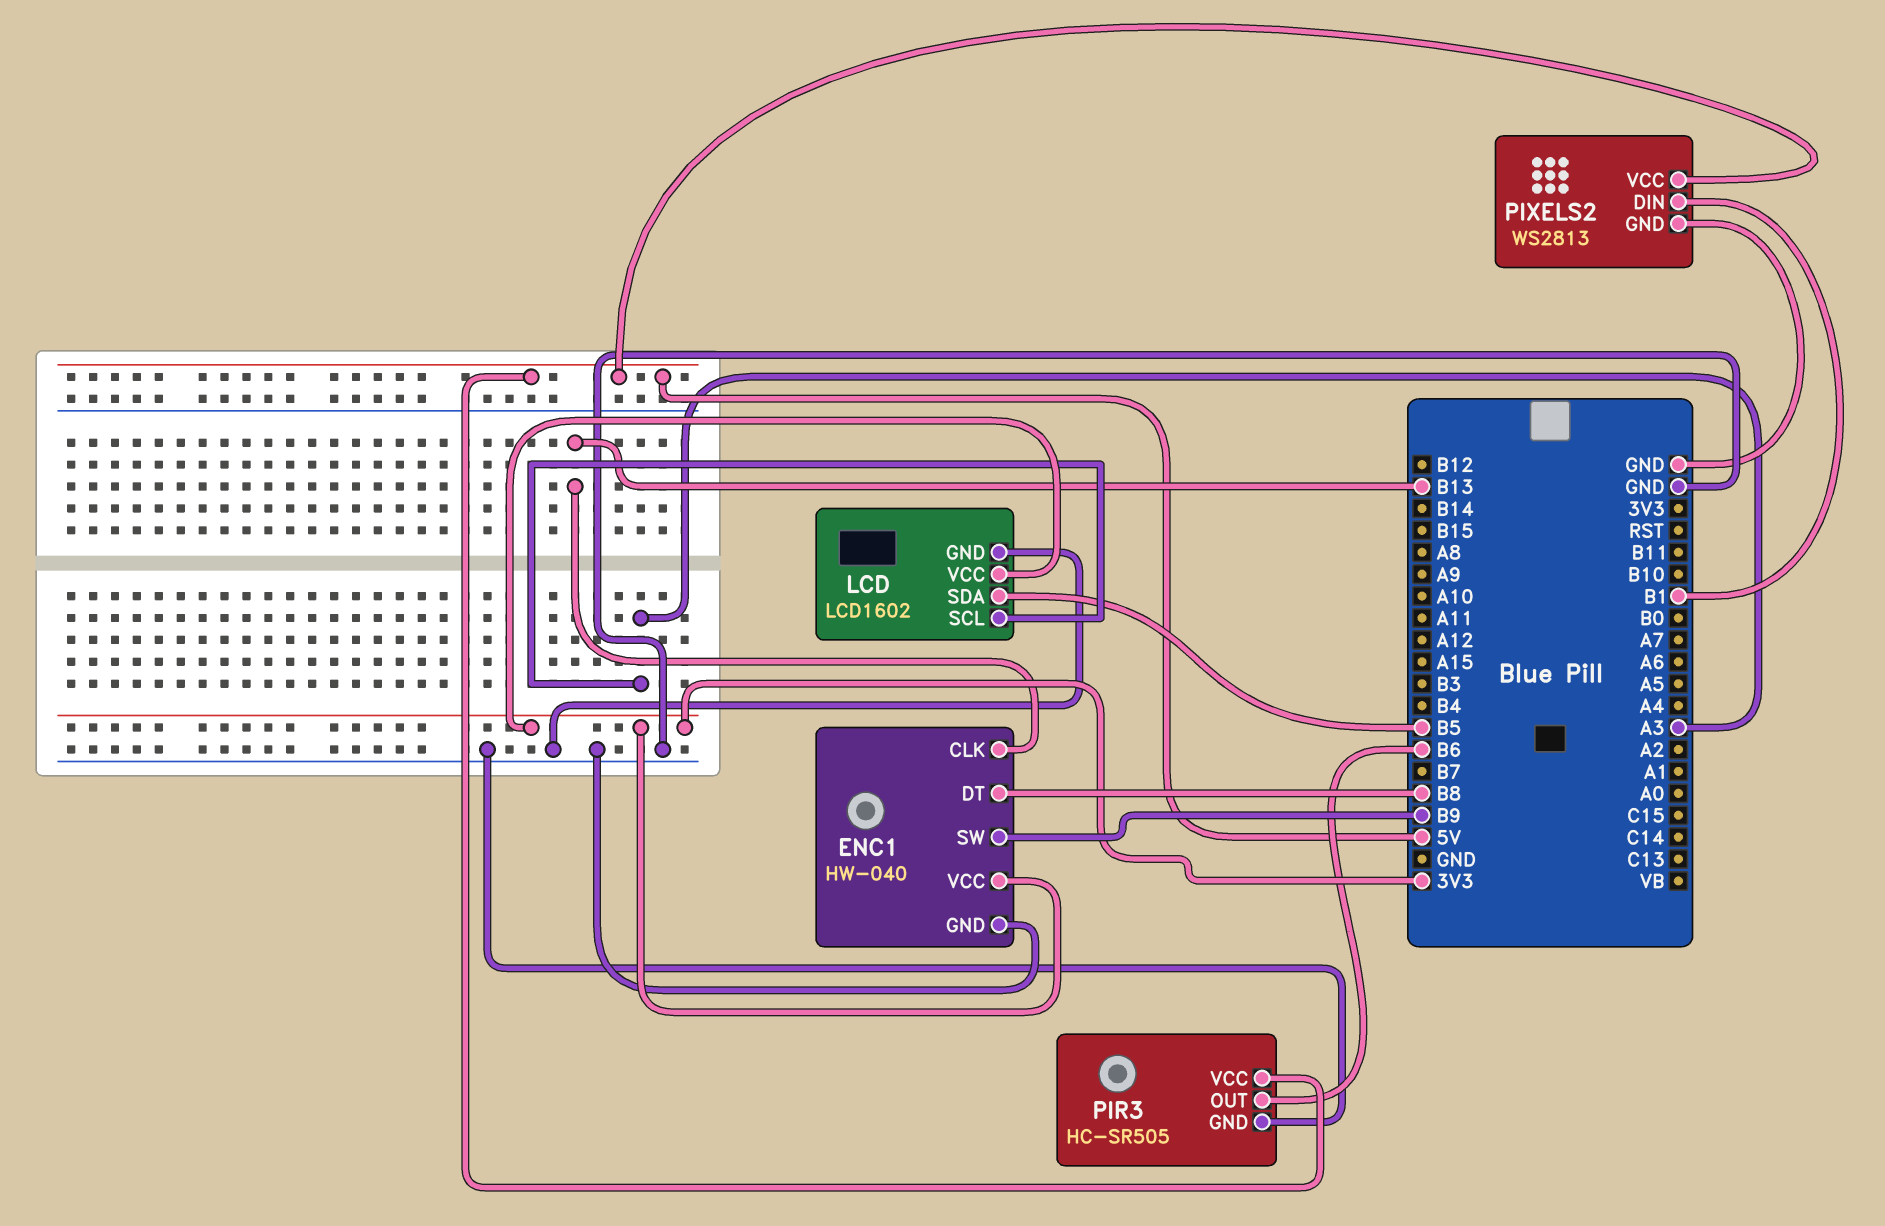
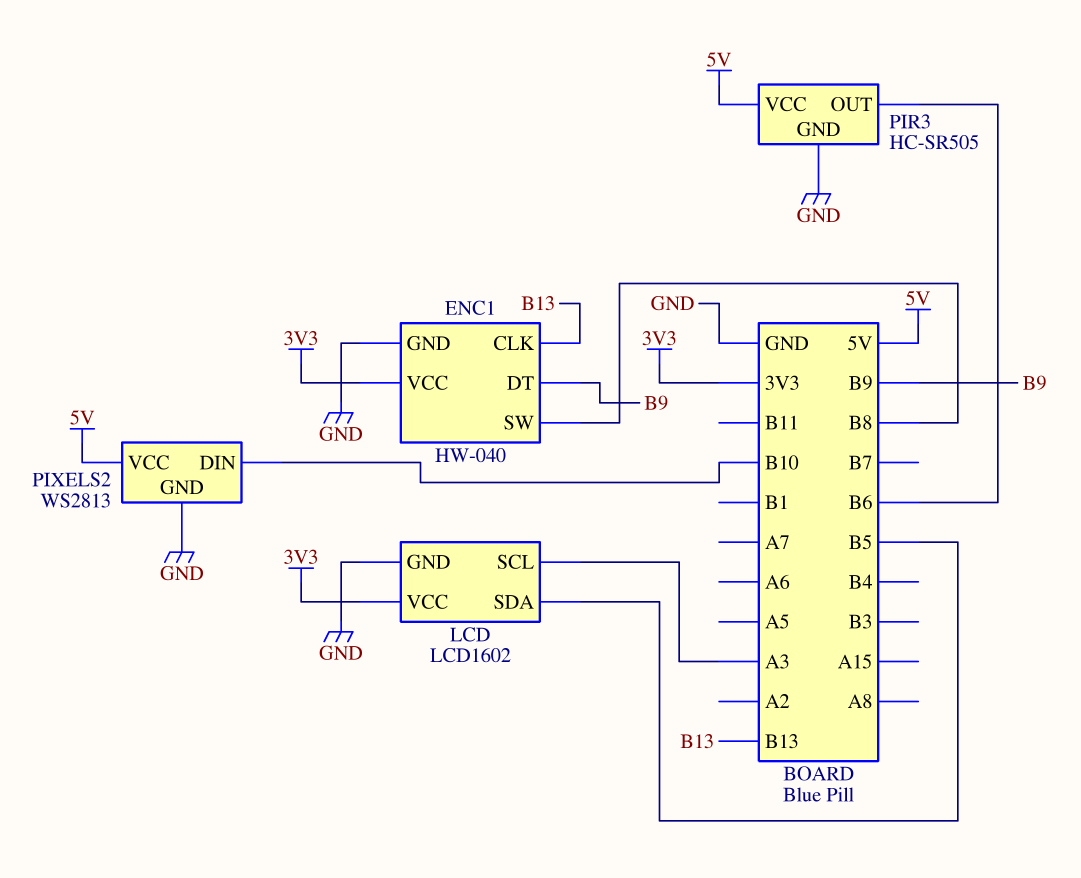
ENC1 pin DT: B8 -> B9
ENC1 pin SW: B9 -> B8
PIXELS2 pin DIN: B1 -> B10

